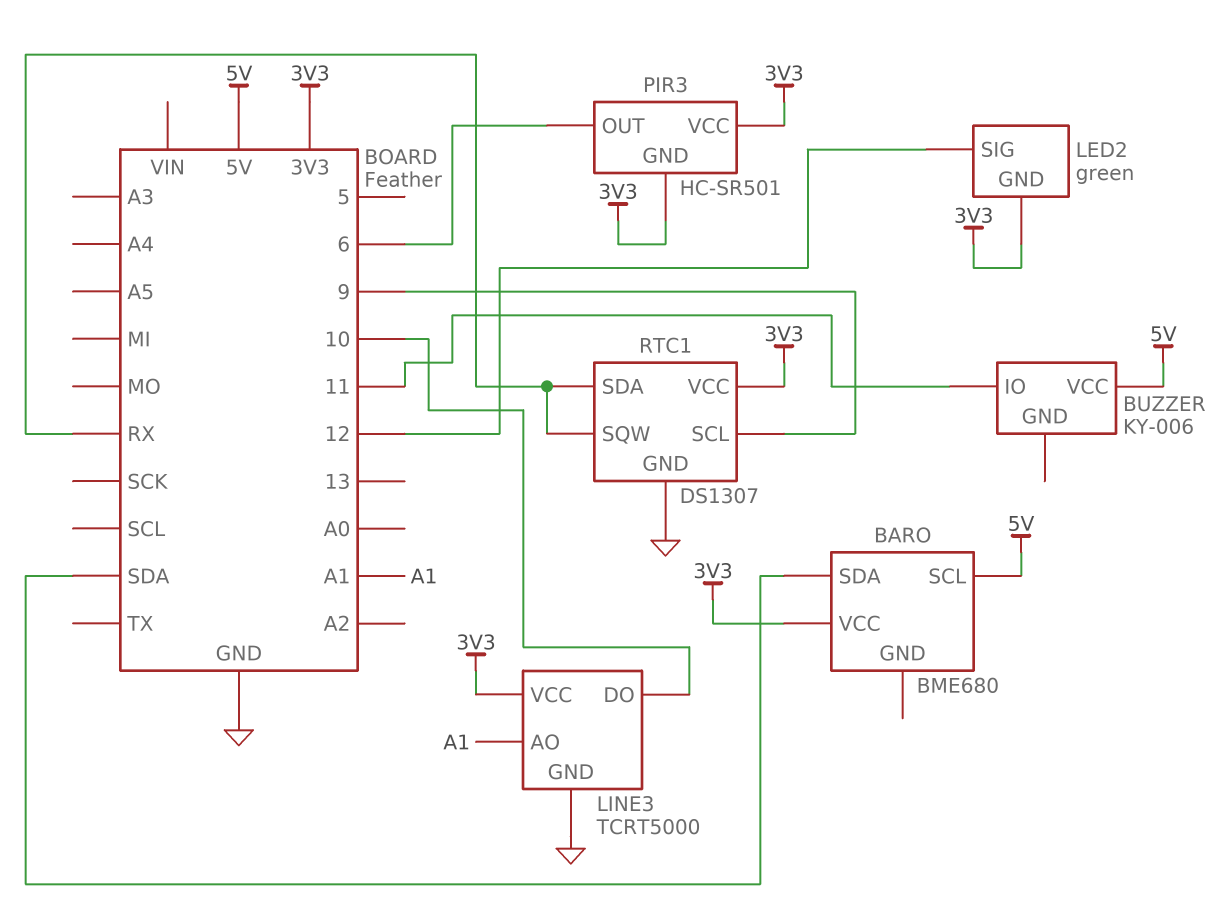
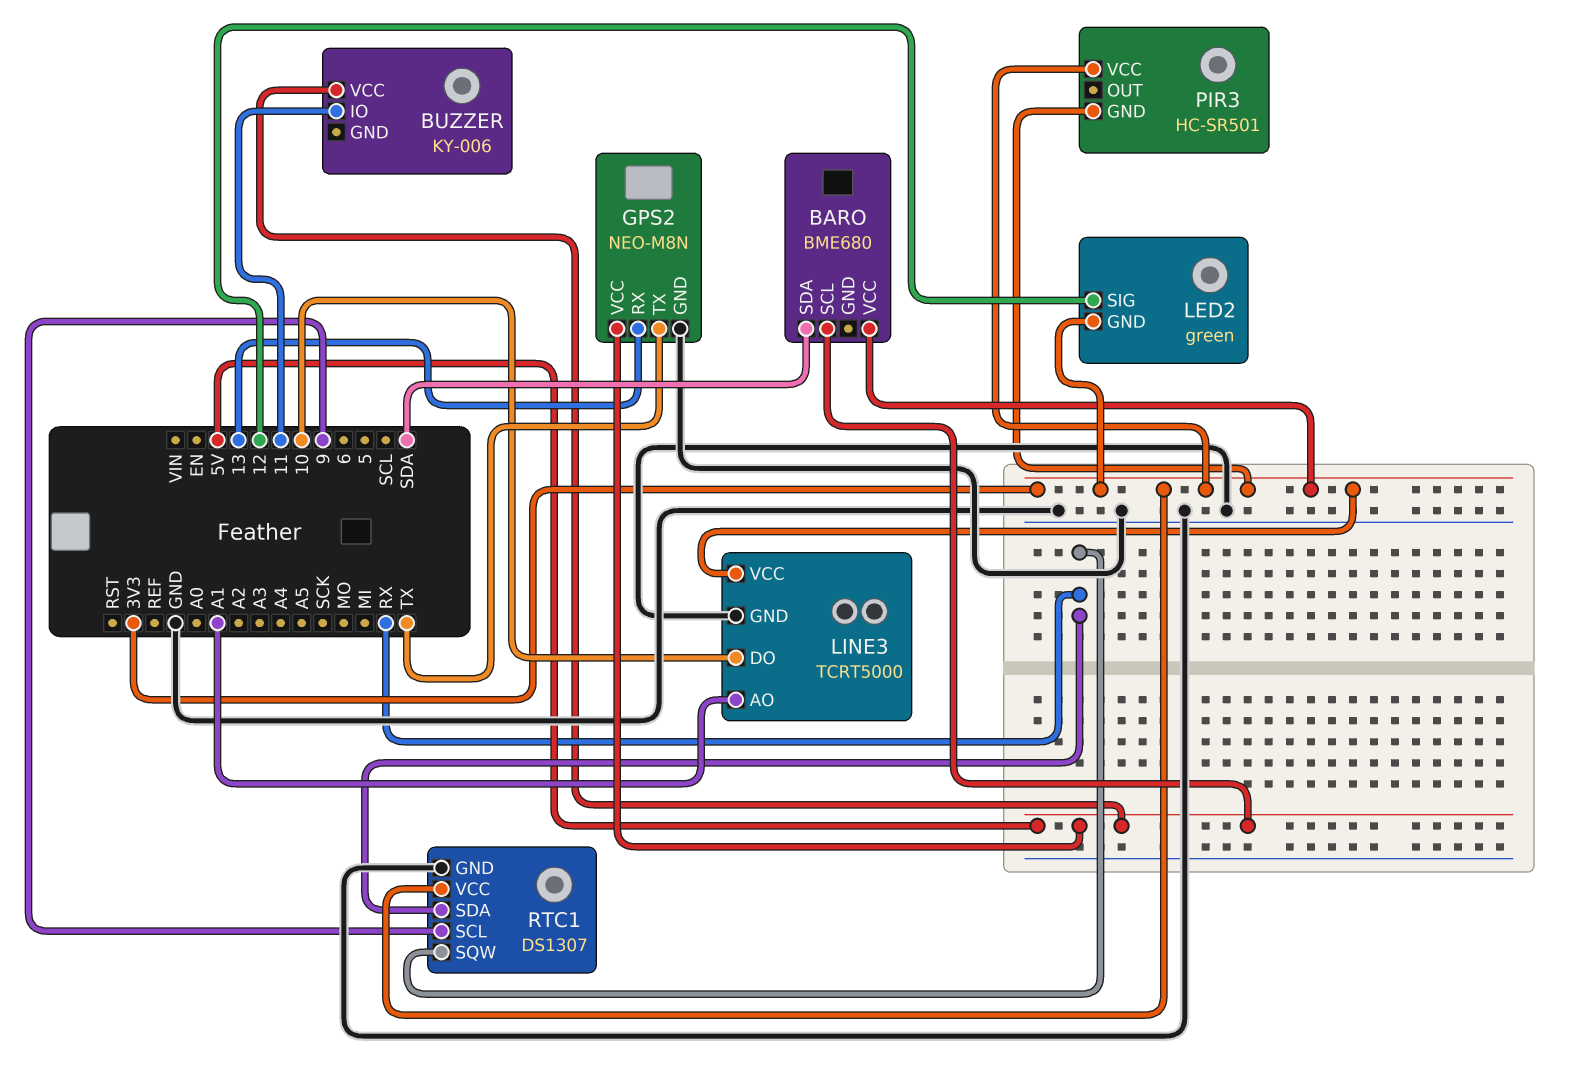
GPS2: none -> NEO-M8N
GPS2 pin GND: none -> GND
GPS2 pin RX: none -> 13
GPS2 pin TX: none -> TX
GPS2 pin VCC: none -> 5V
PIR3 pin OUT: 6 -> none

